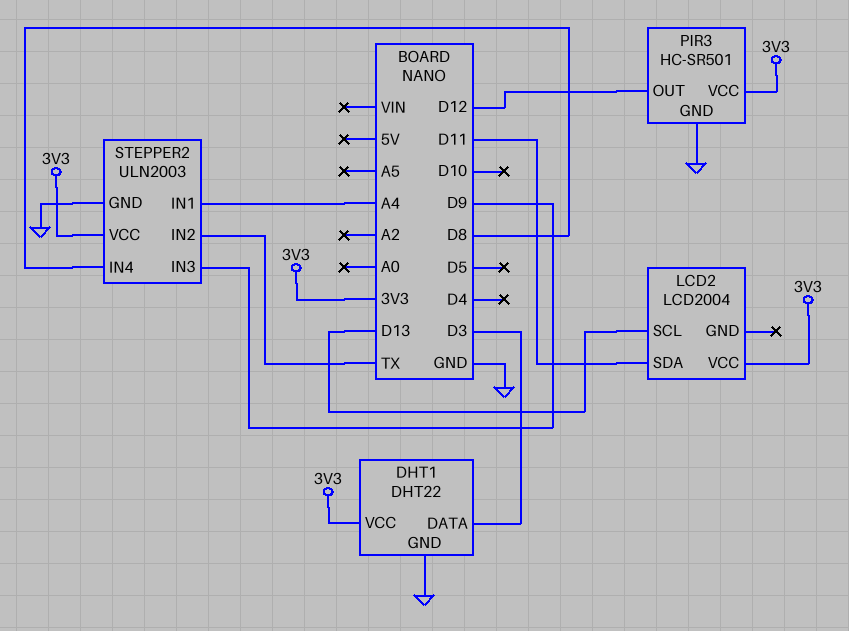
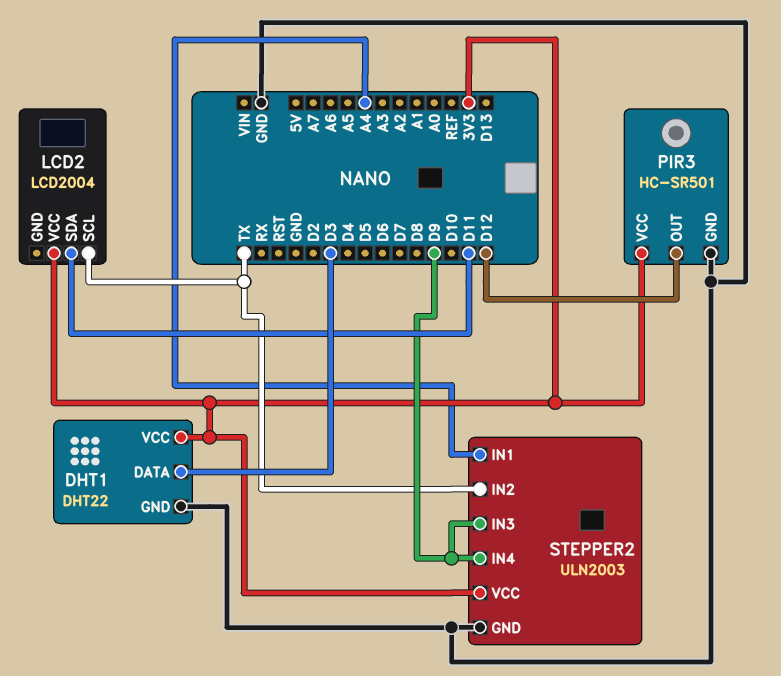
LCD2 pin SCL: D13 -> TX
STEPPER2 pin IN4: D8 -> D9

